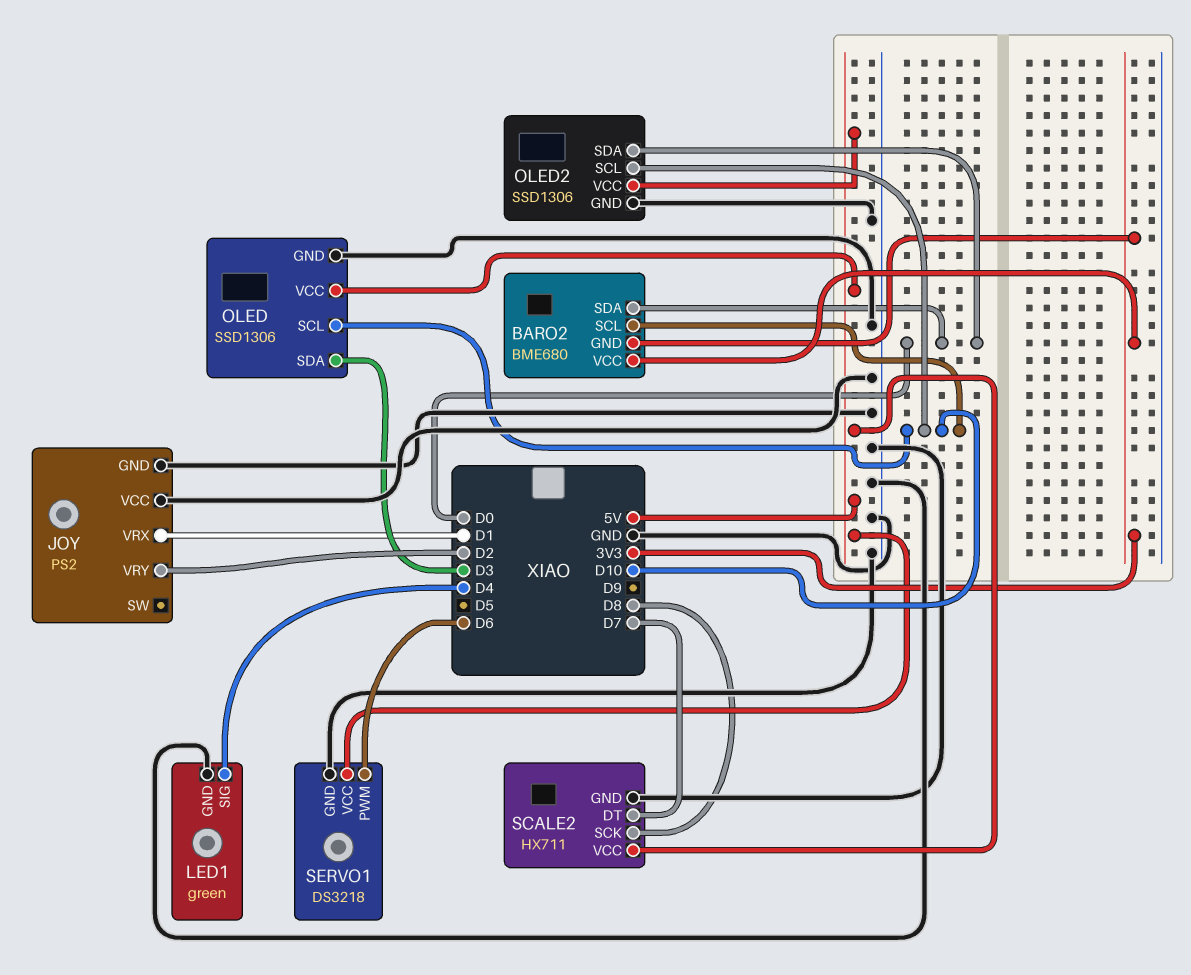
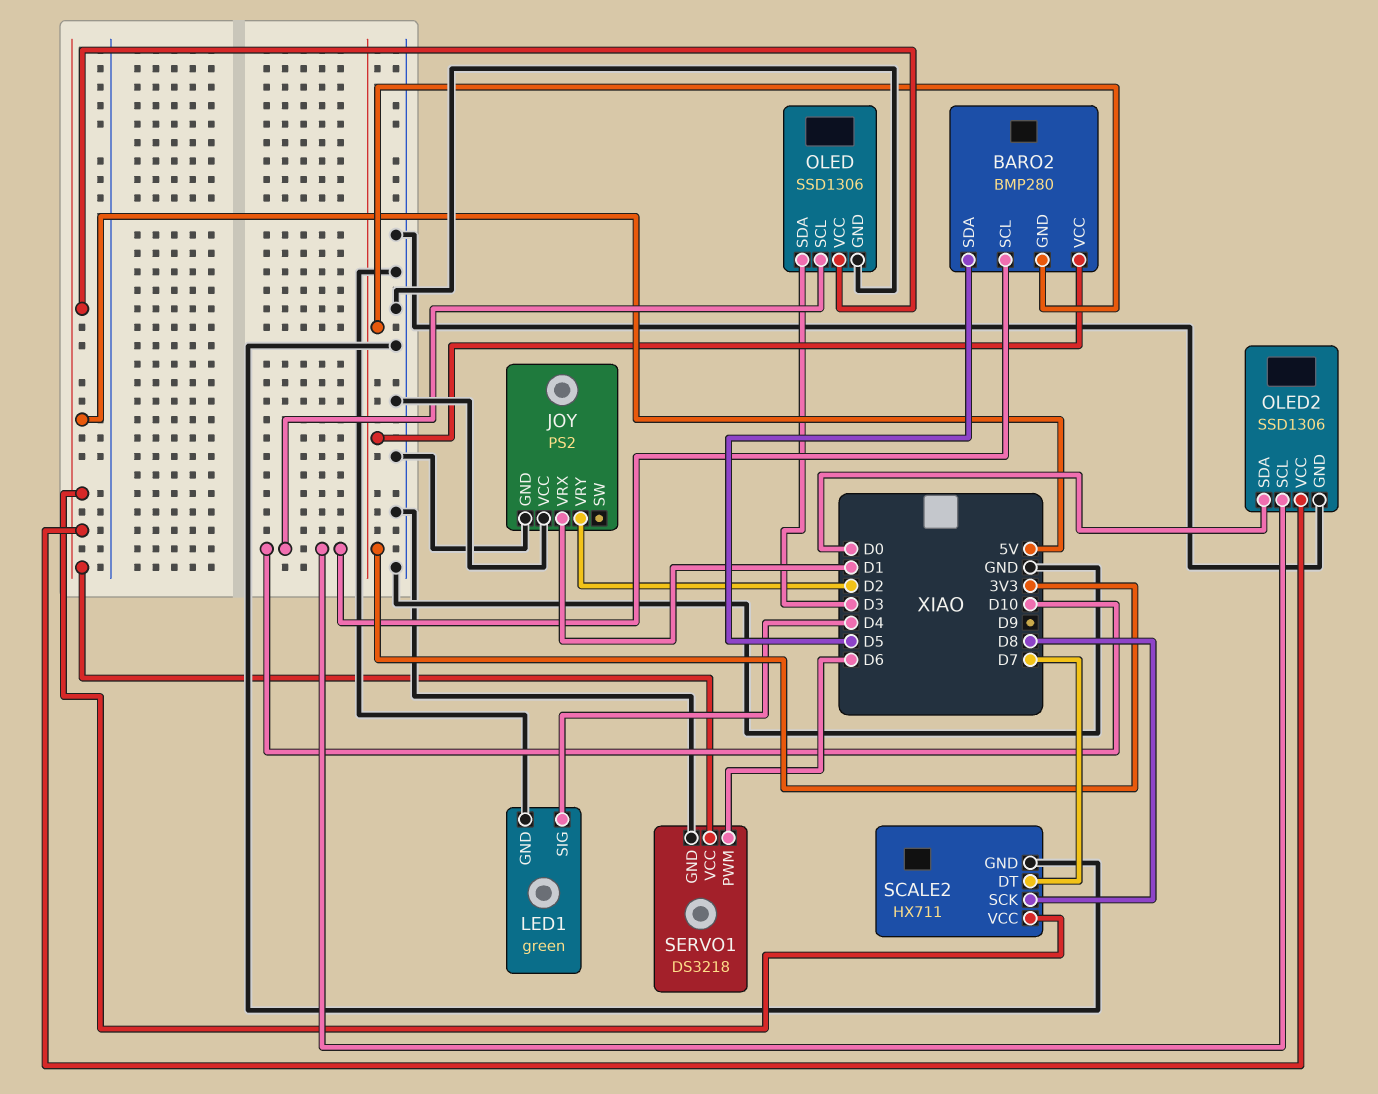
BARO2: BME680 -> BMP280
BARO2 pin SDA: D0 -> D5

